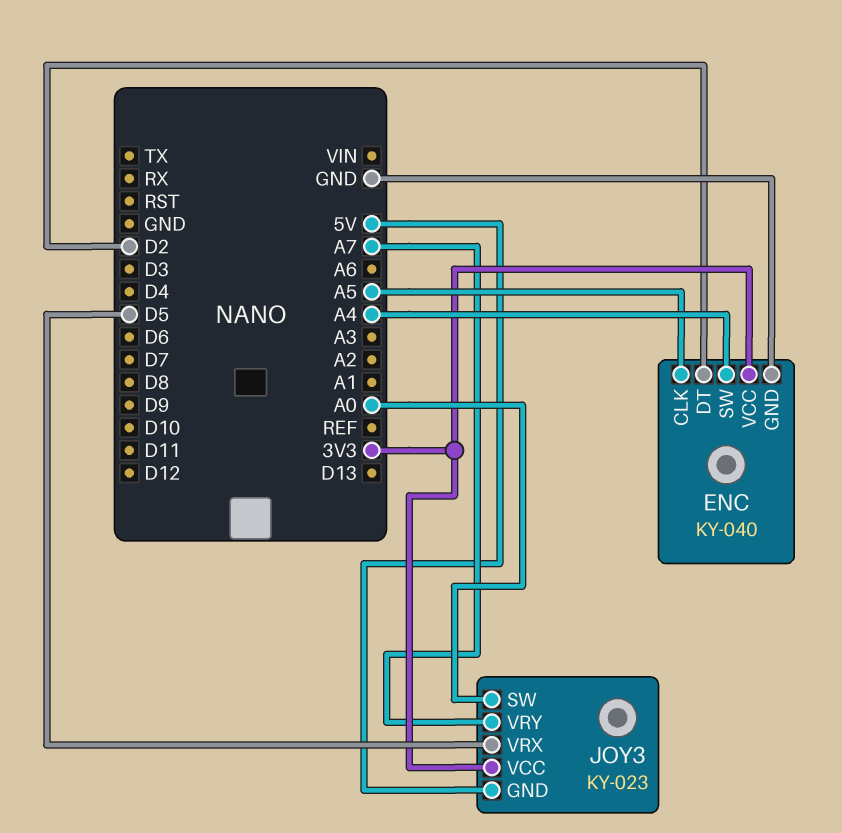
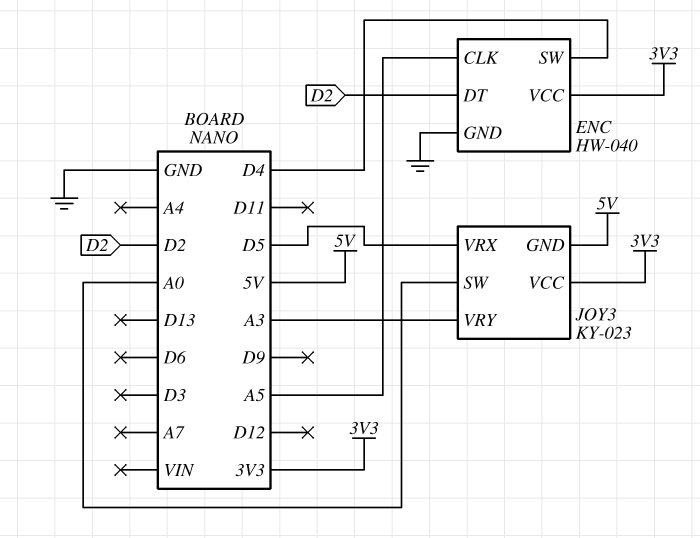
ENC: KY-040 -> HW-040
ENC pin SW: A4 -> D4
JOY3 pin VRY: A7 -> A3

